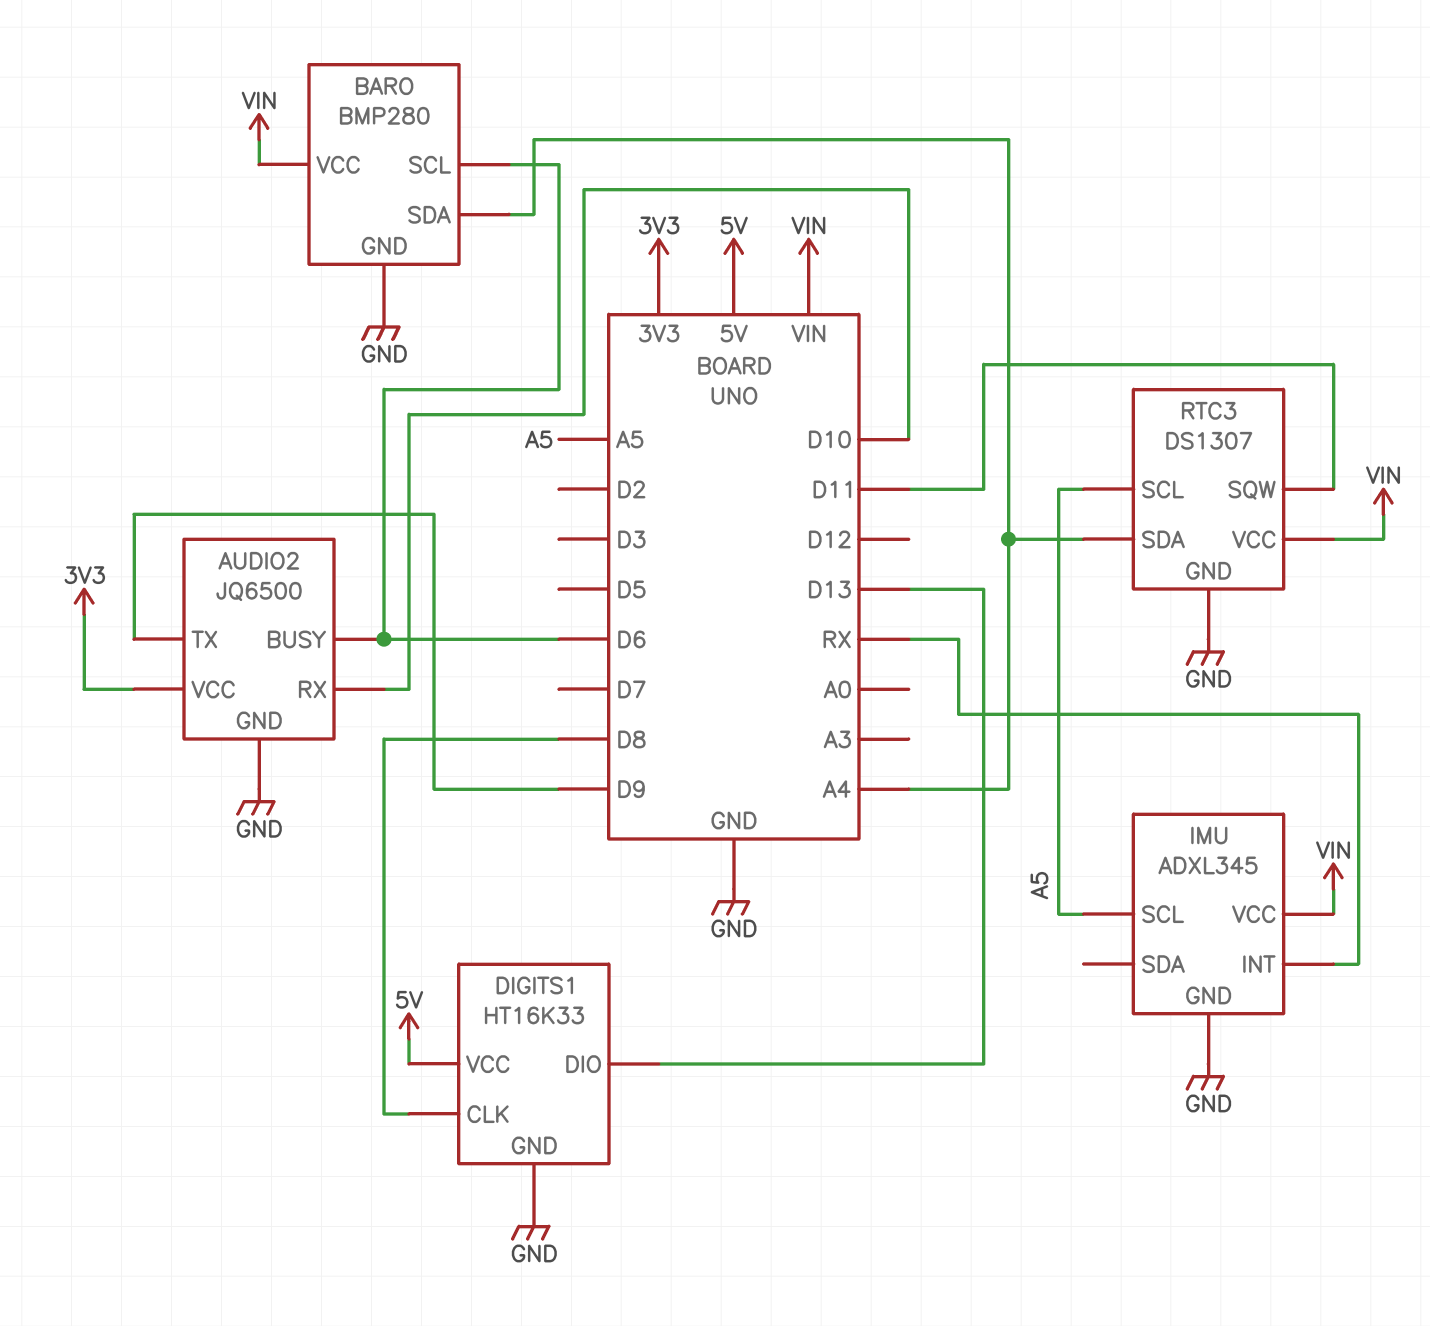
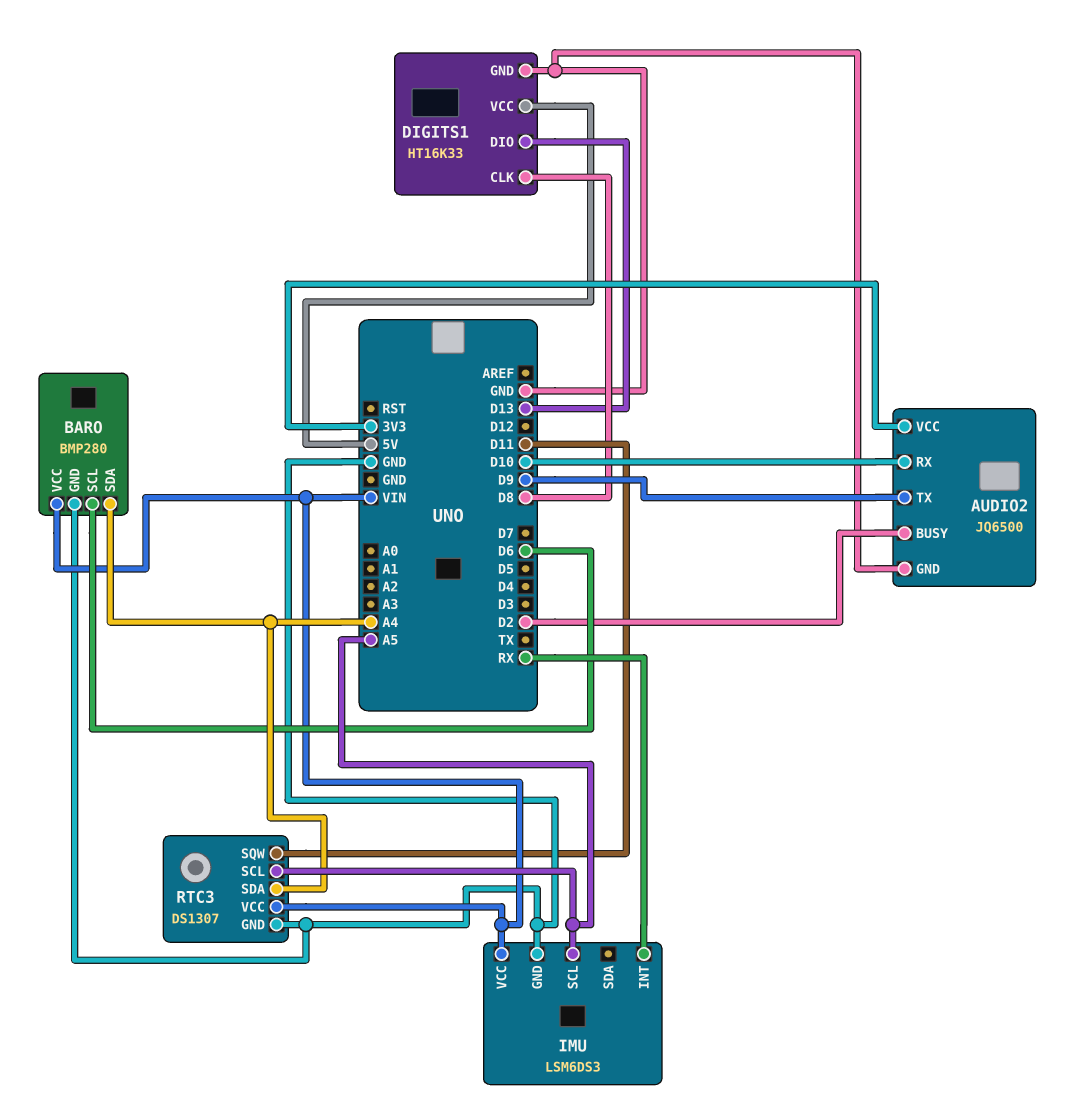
AUDIO2 pin BUSY: D6 -> D2
IMU: ADXL345 -> LSM6DS3

